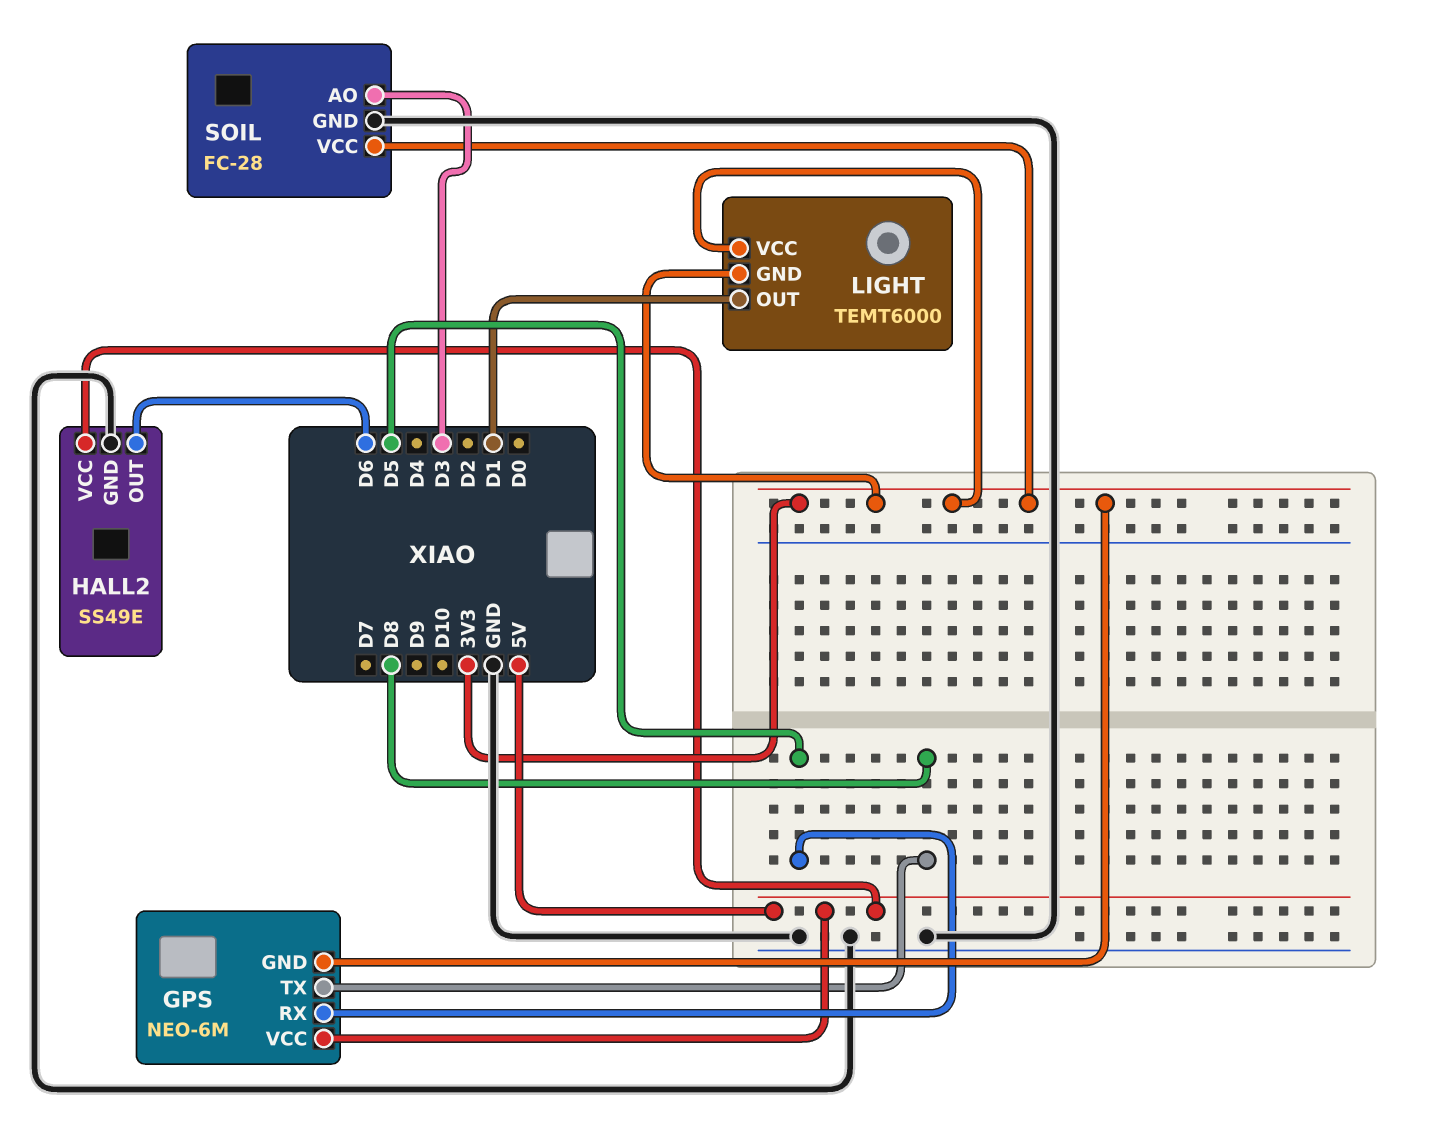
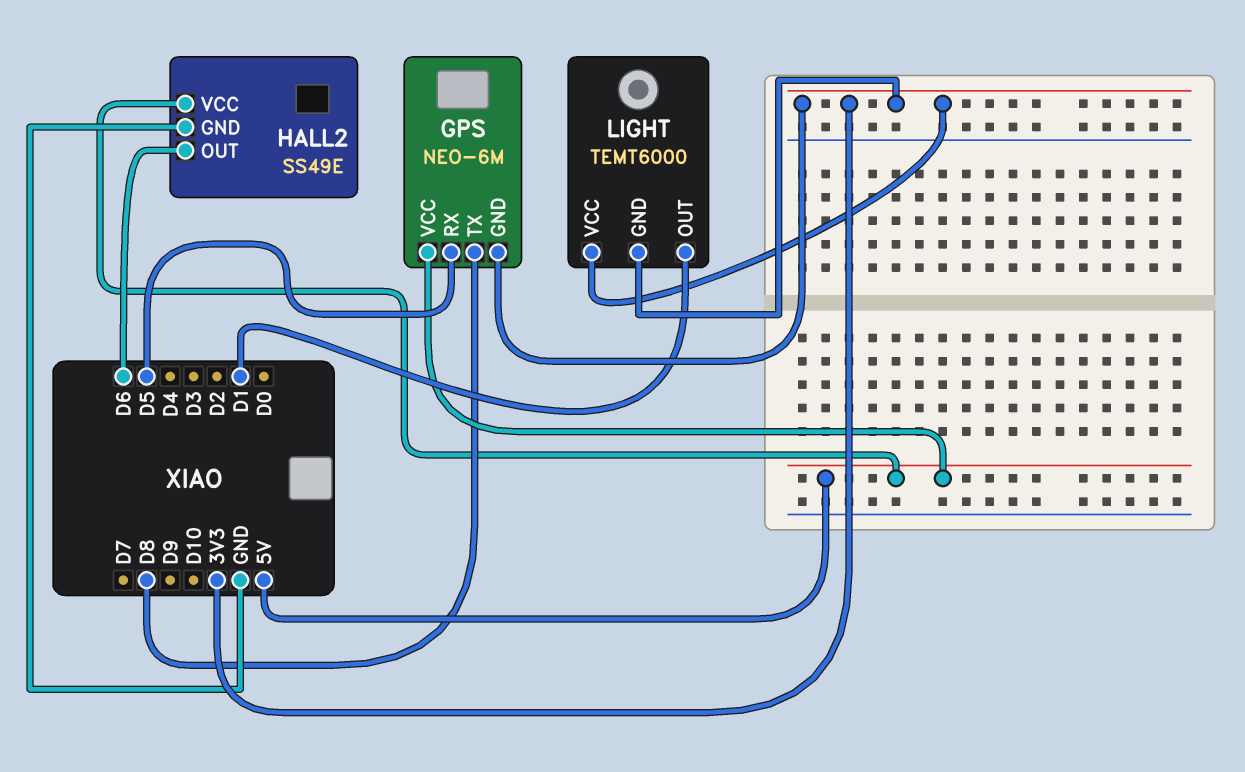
SOIL: FC-28 -> none
SOIL pin AO: D3 -> none
SOIL pin GND: GND -> none
SOIL pin VCC: 3V3 -> none

